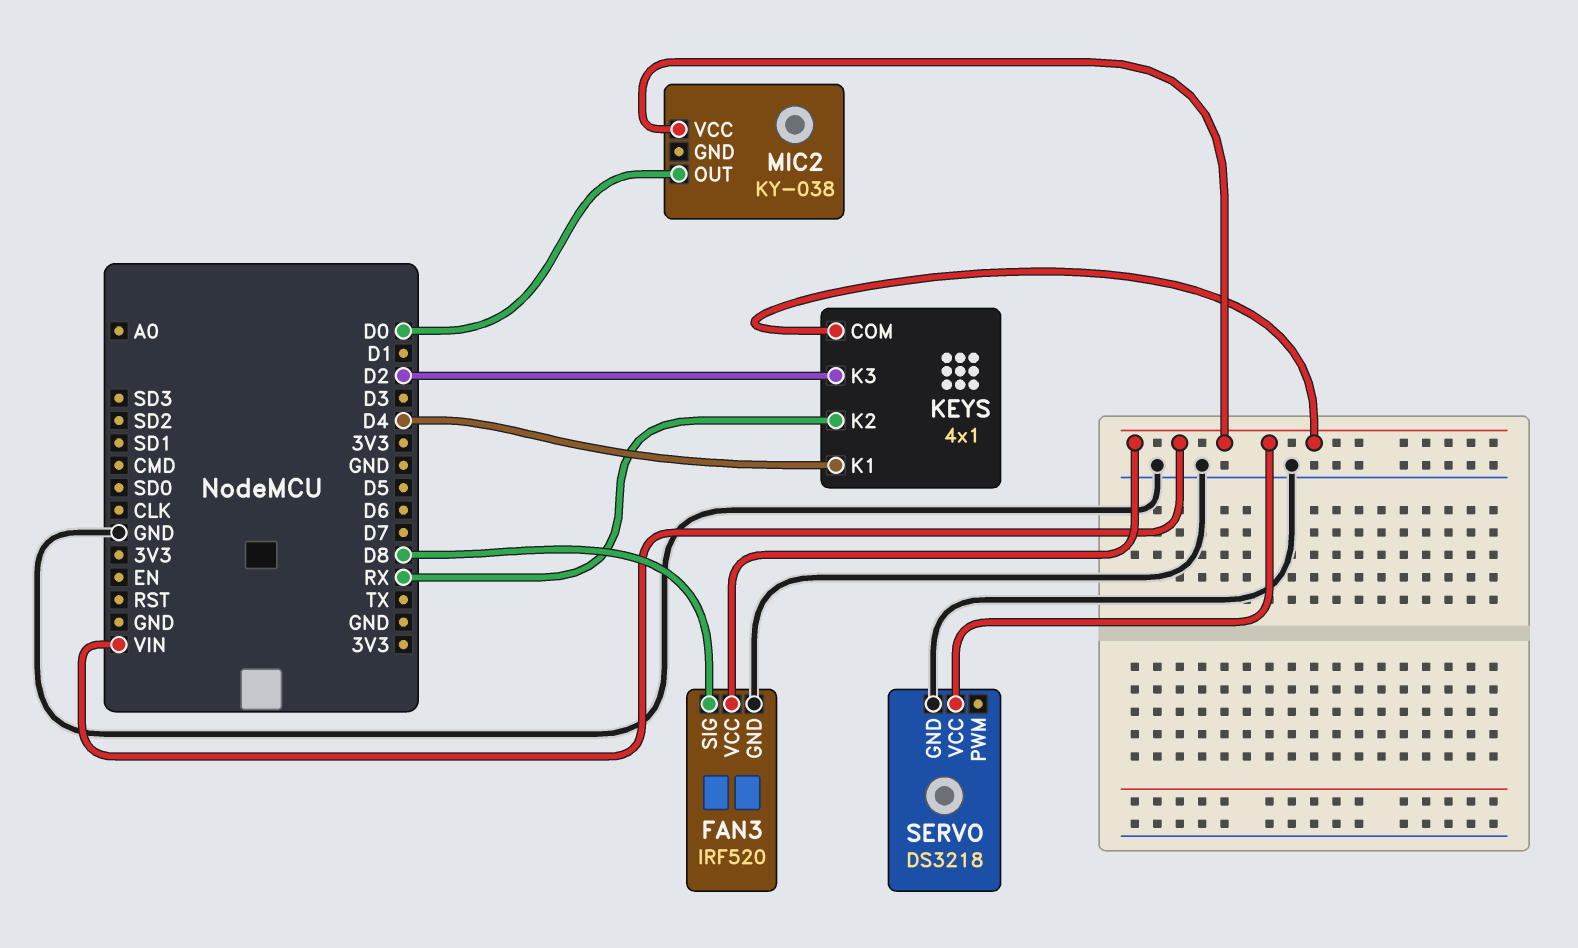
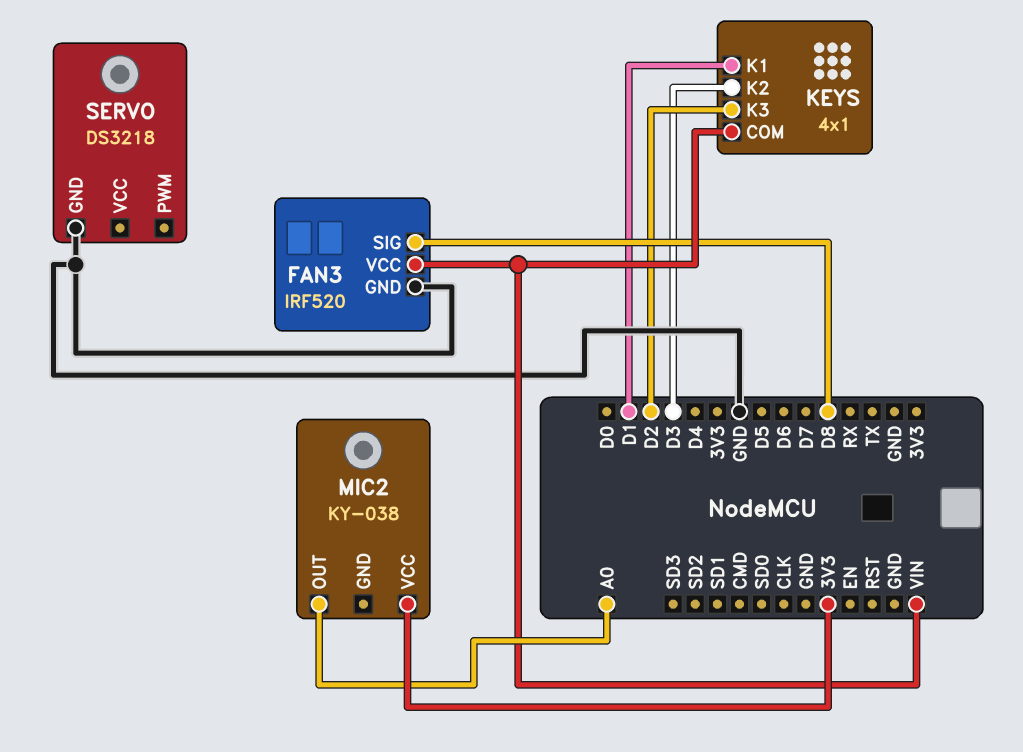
KEYS pin K1: D4 -> D1
KEYS pin K2: RX -> D3
MIC2 pin OUT: D0 -> A0
MIC2 pin VCC: VIN -> 3V3
SERVO pin VCC: VIN -> none

